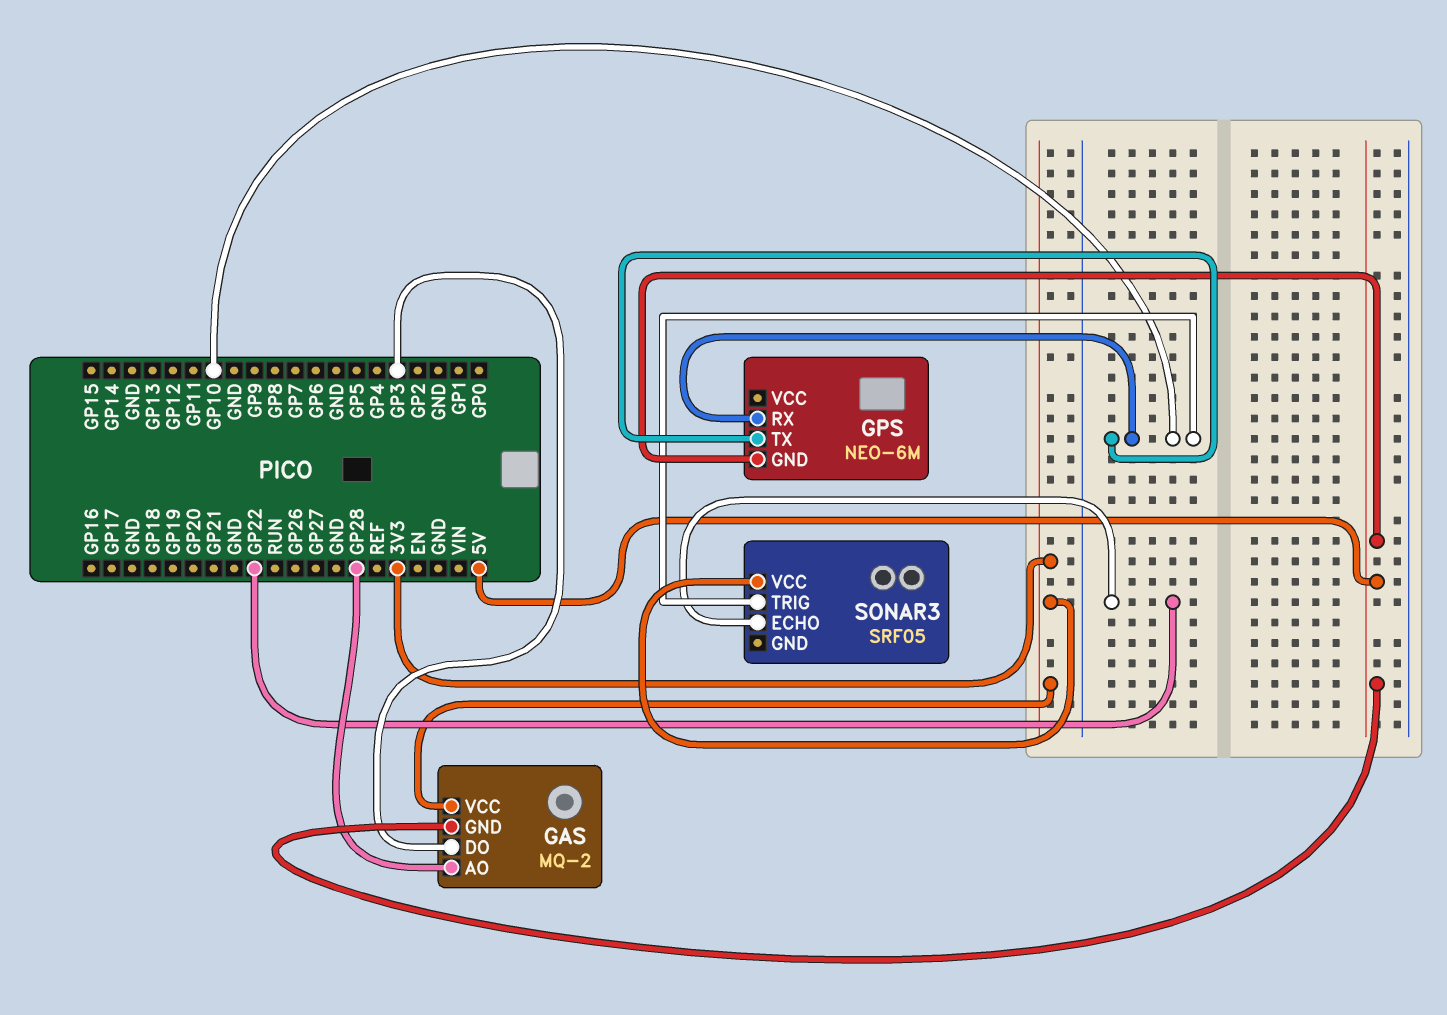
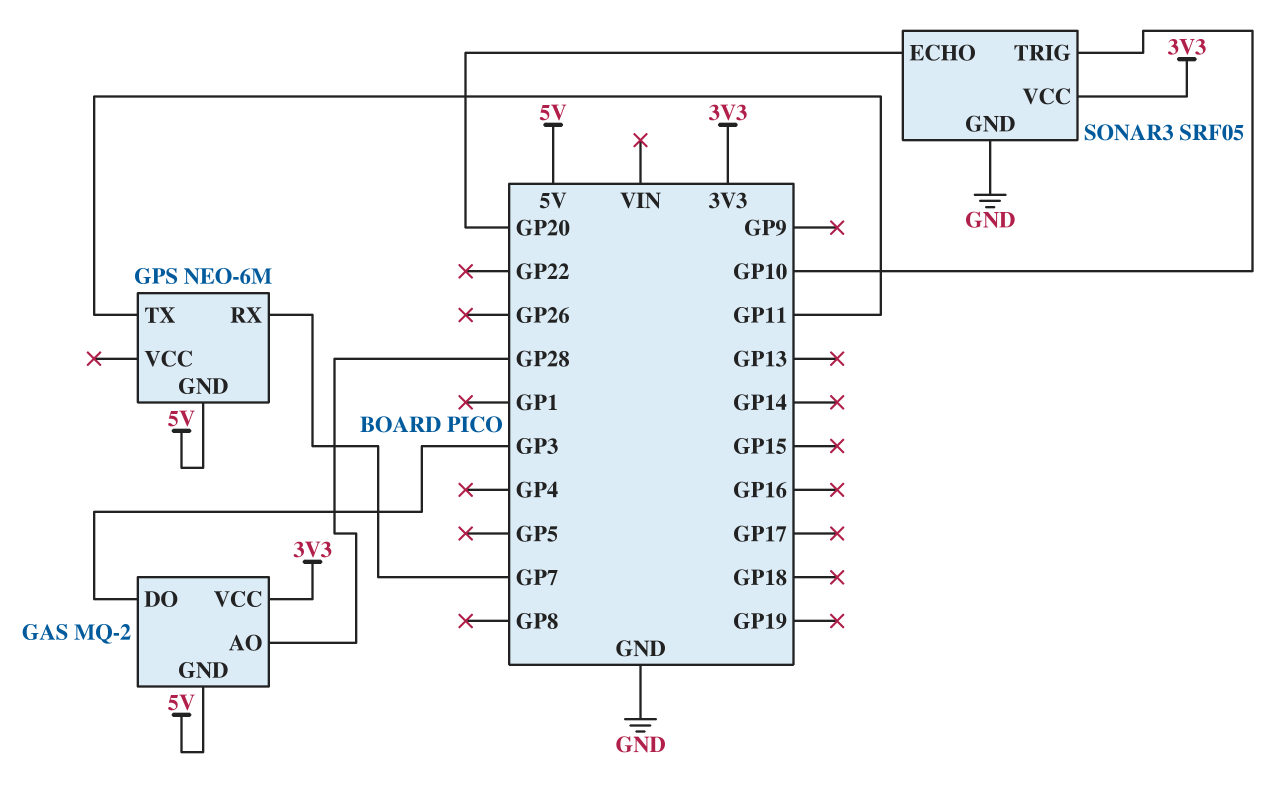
GPS pin RX: GP10 -> GP7
GPS pin TX: GP10 -> GP11
SONAR3 pin ECHO: GP22 -> GP20
SONAR3 pin GND: none -> GND

